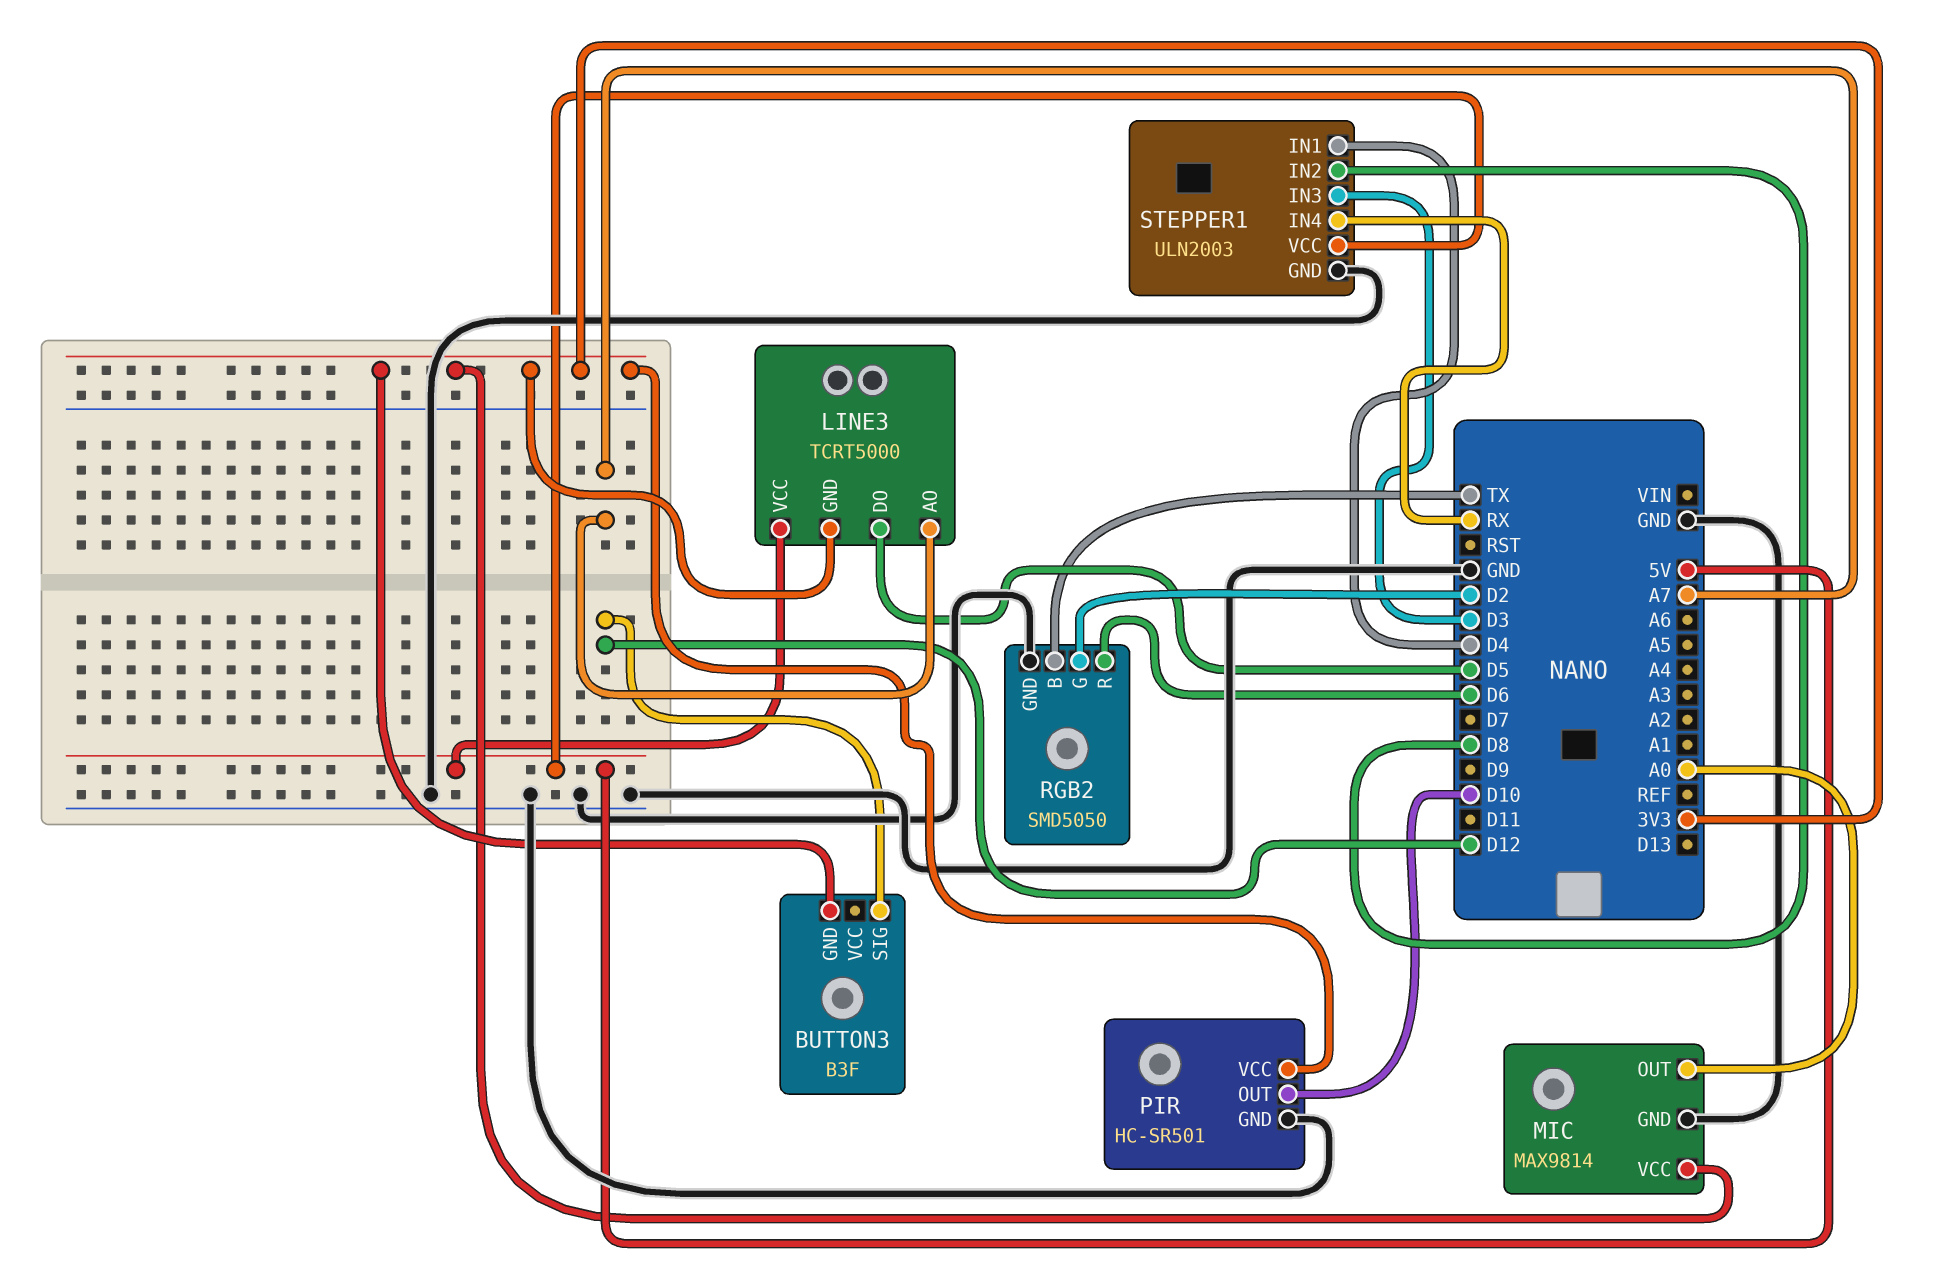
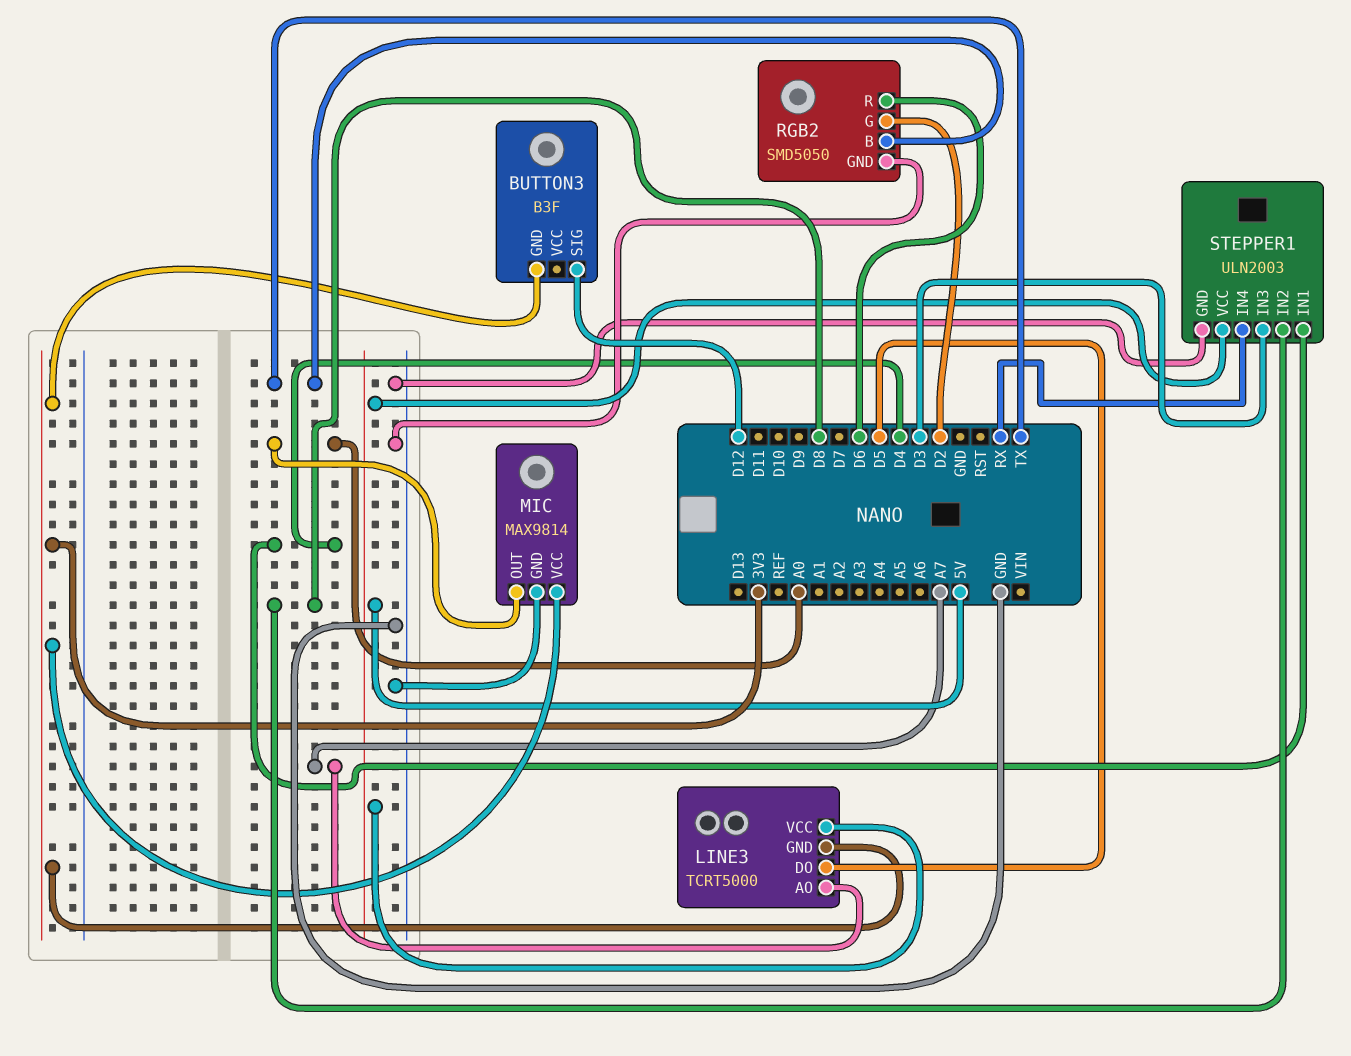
PIR: HC-SR501 -> none
PIR pin GND: GND -> none
PIR pin OUT: D10 -> none
PIR pin VCC: 3V3 -> none

